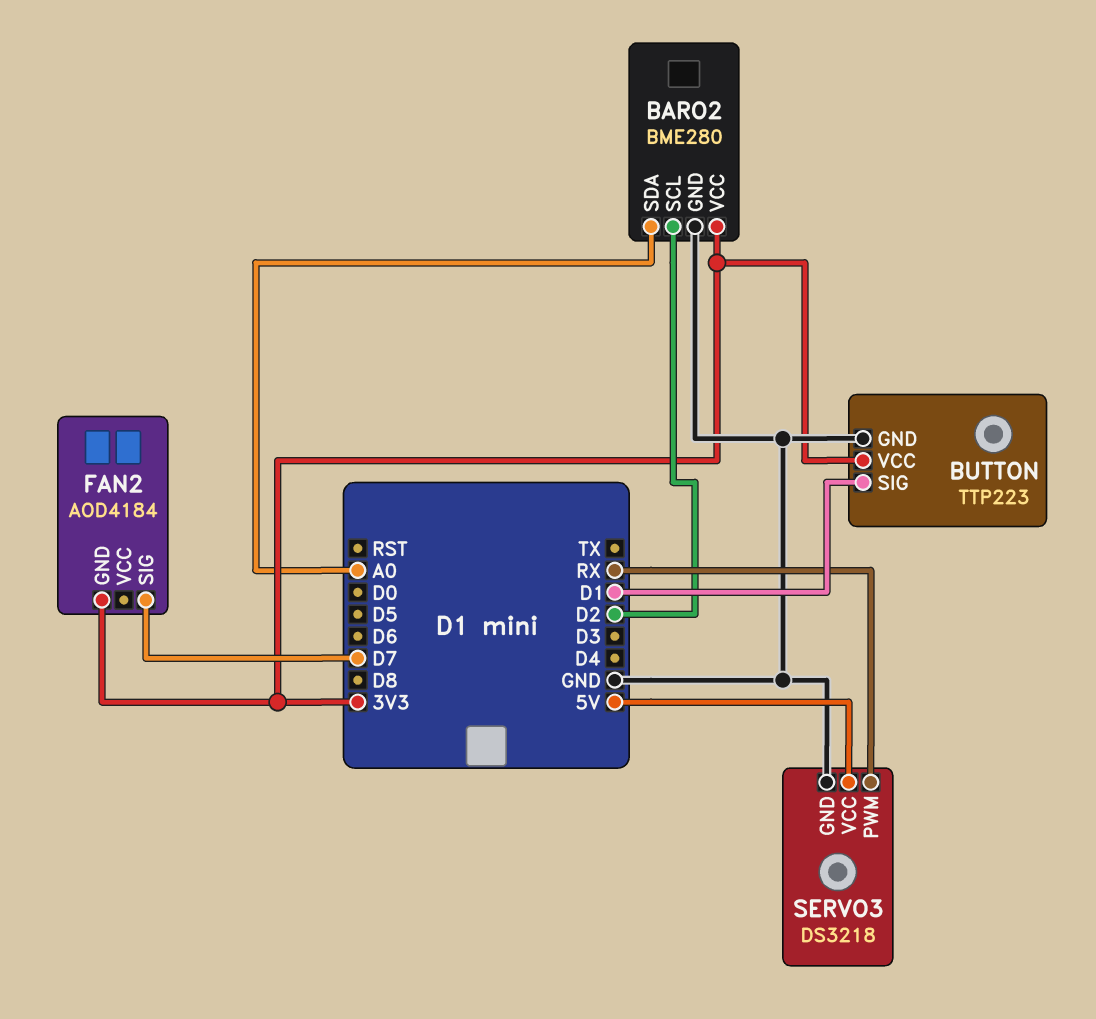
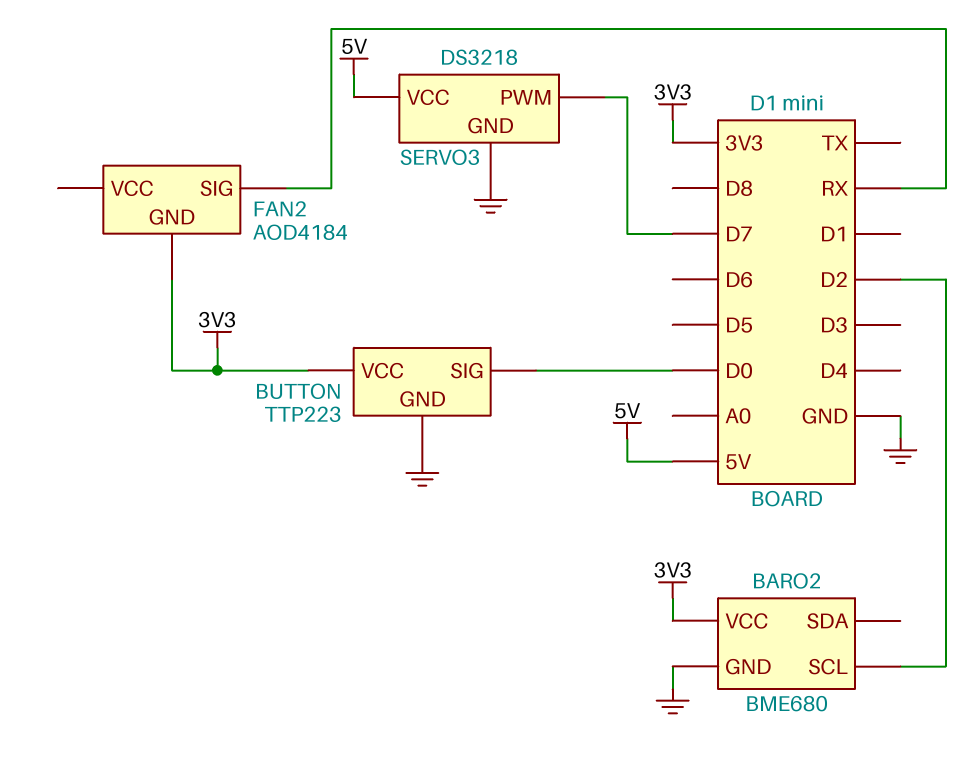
BARO2: BME280 -> BME680
BARO2 pin SDA: A0 -> none
BUTTON pin SIG: D1 -> D0
FAN2 pin SIG: D7 -> RX
SERVO3 pin PWM: RX -> D7

